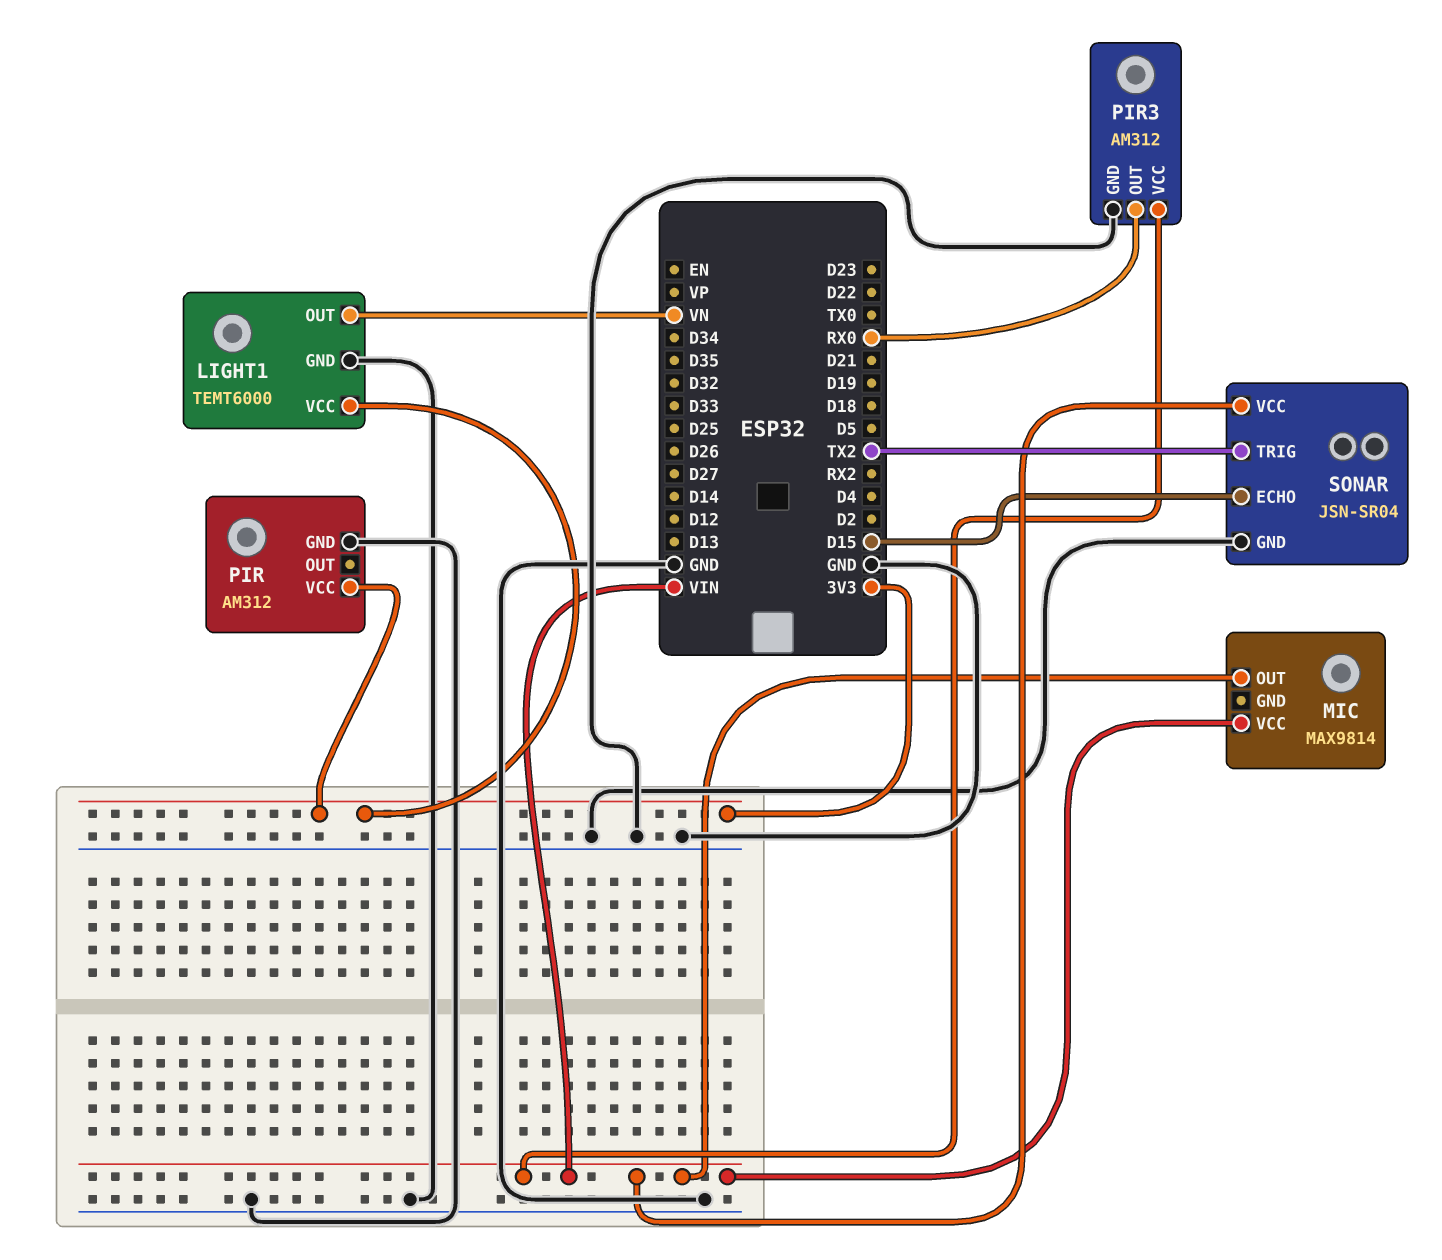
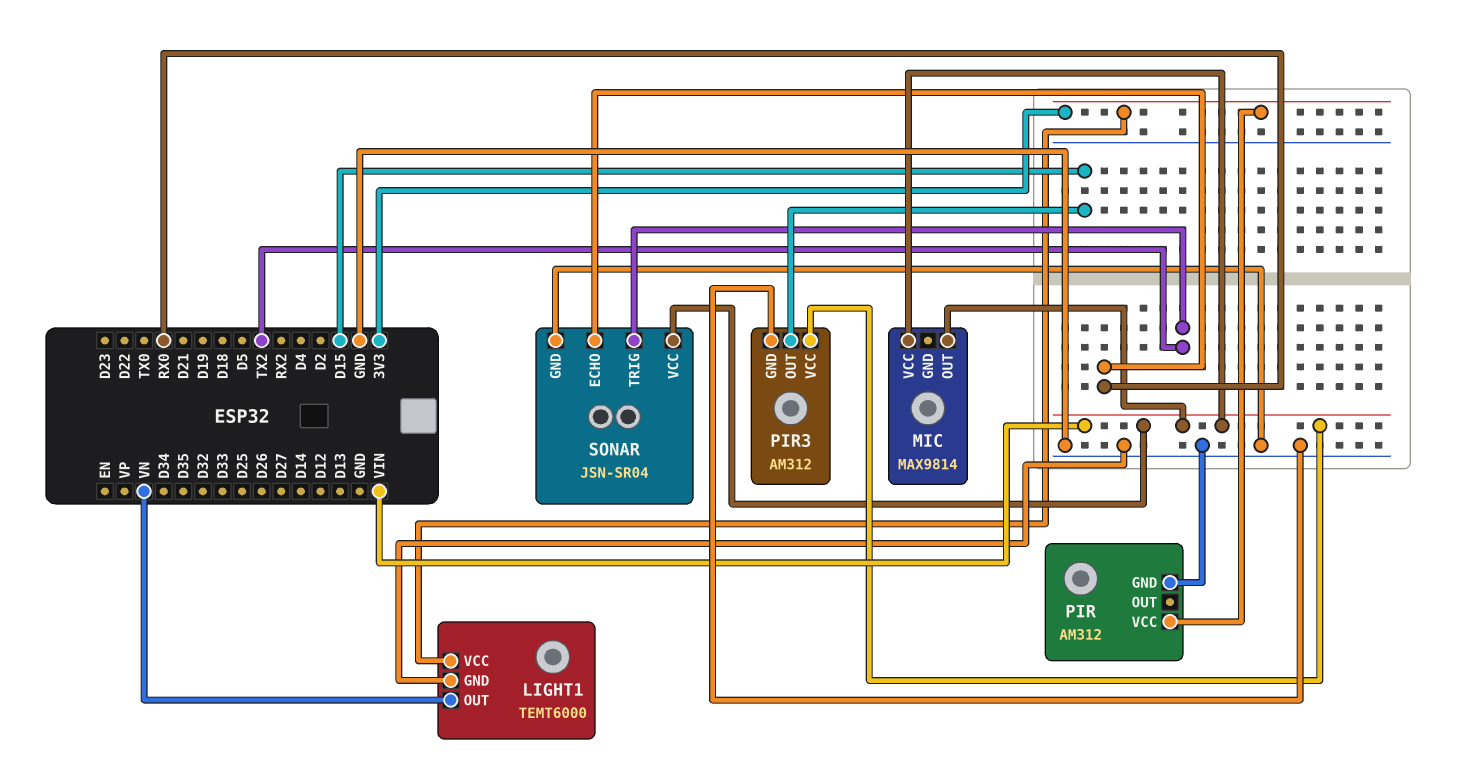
PIR3 pin OUT: RX0 -> D15
SONAR pin ECHO: D15 -> RX0

